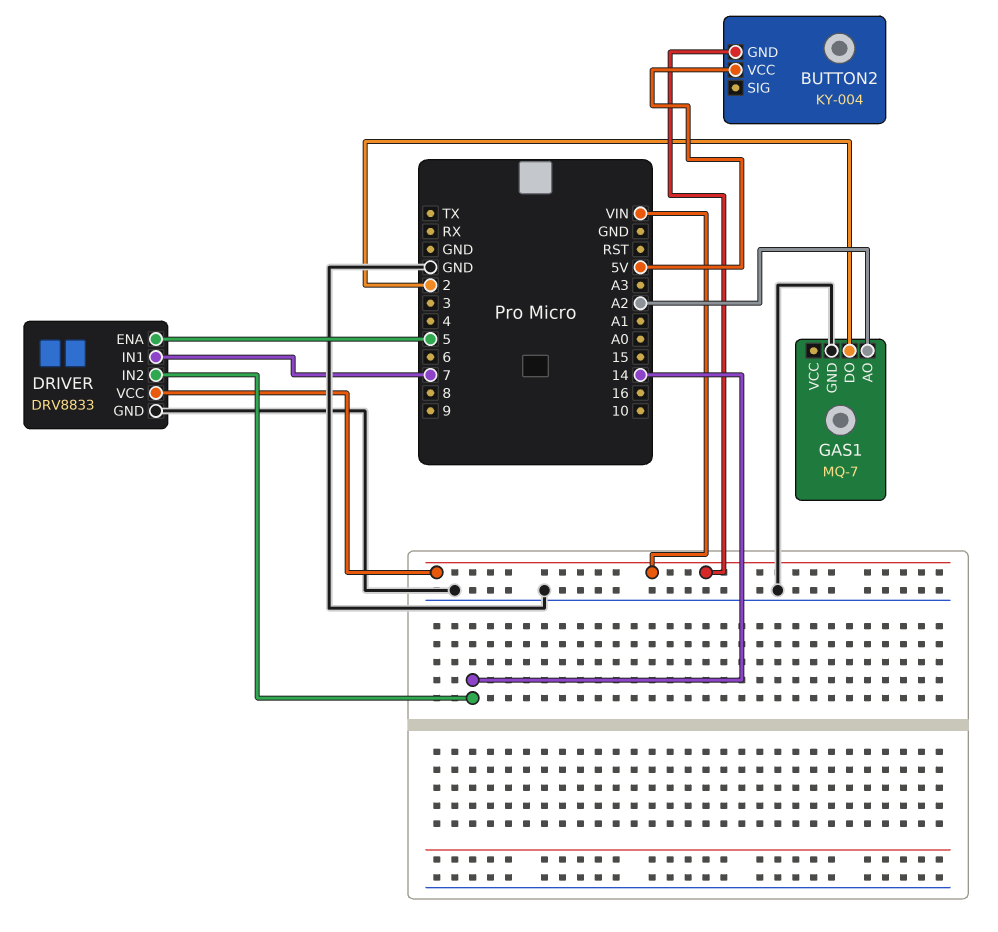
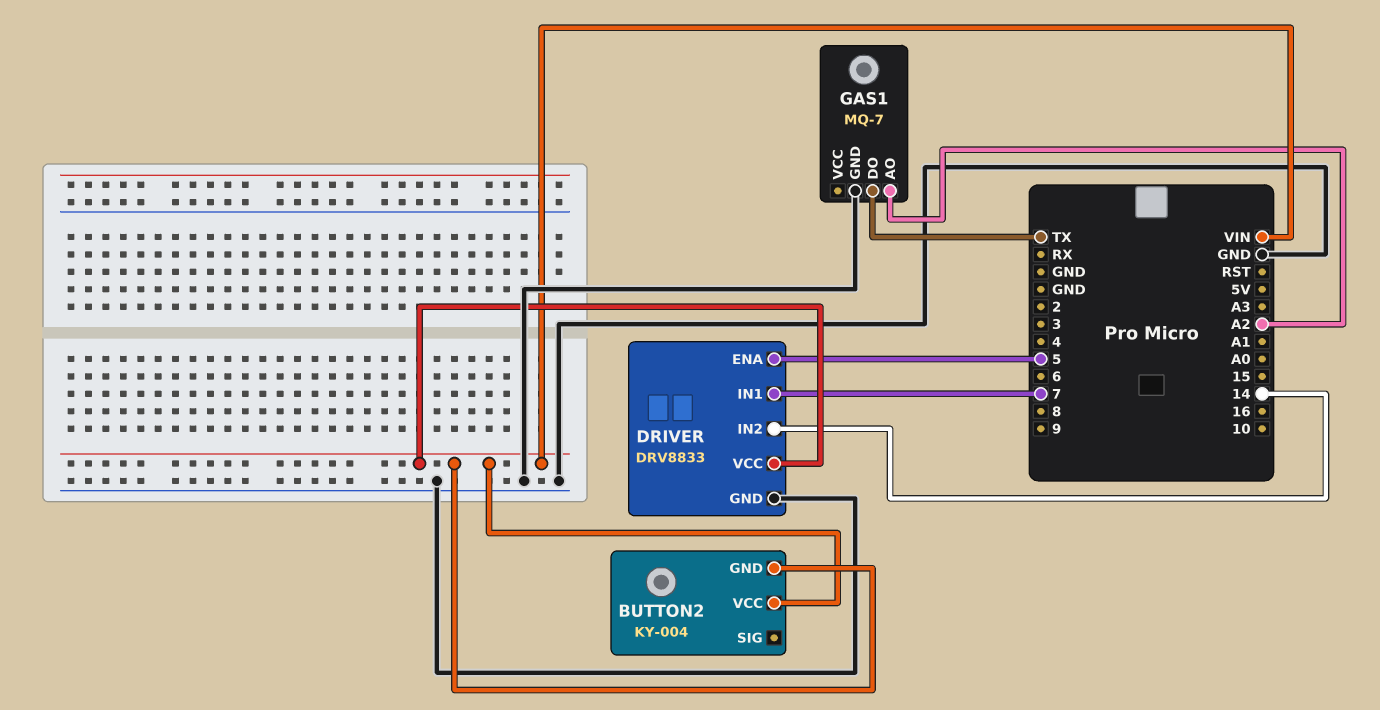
BUTTON2 pin VCC: 5V -> VIN
GAS1 pin DO: 2 -> TX

